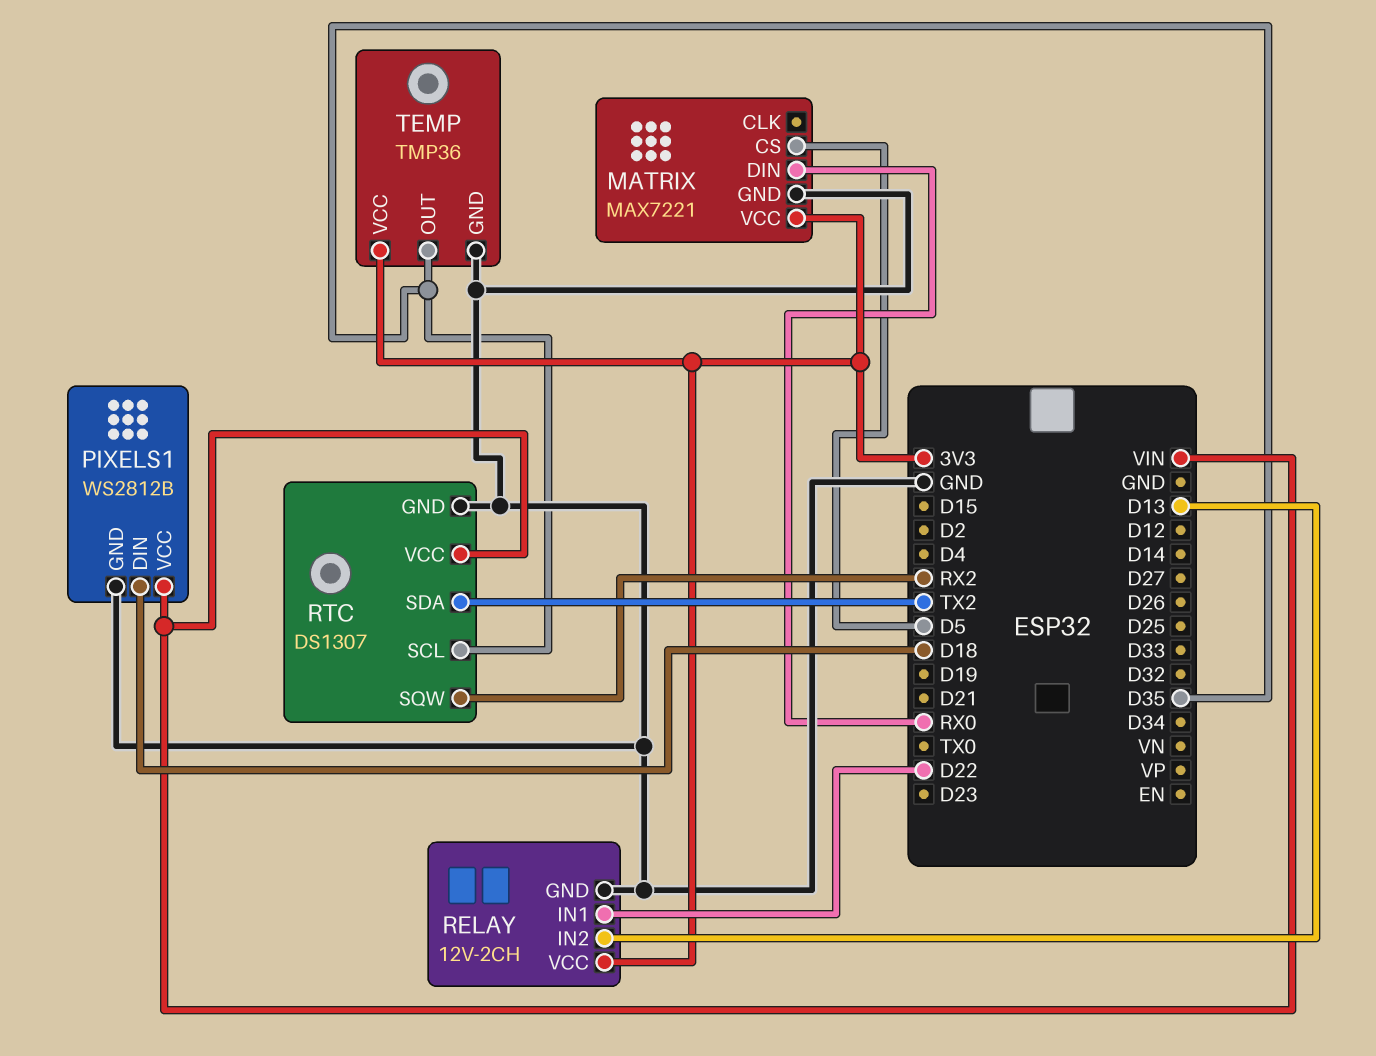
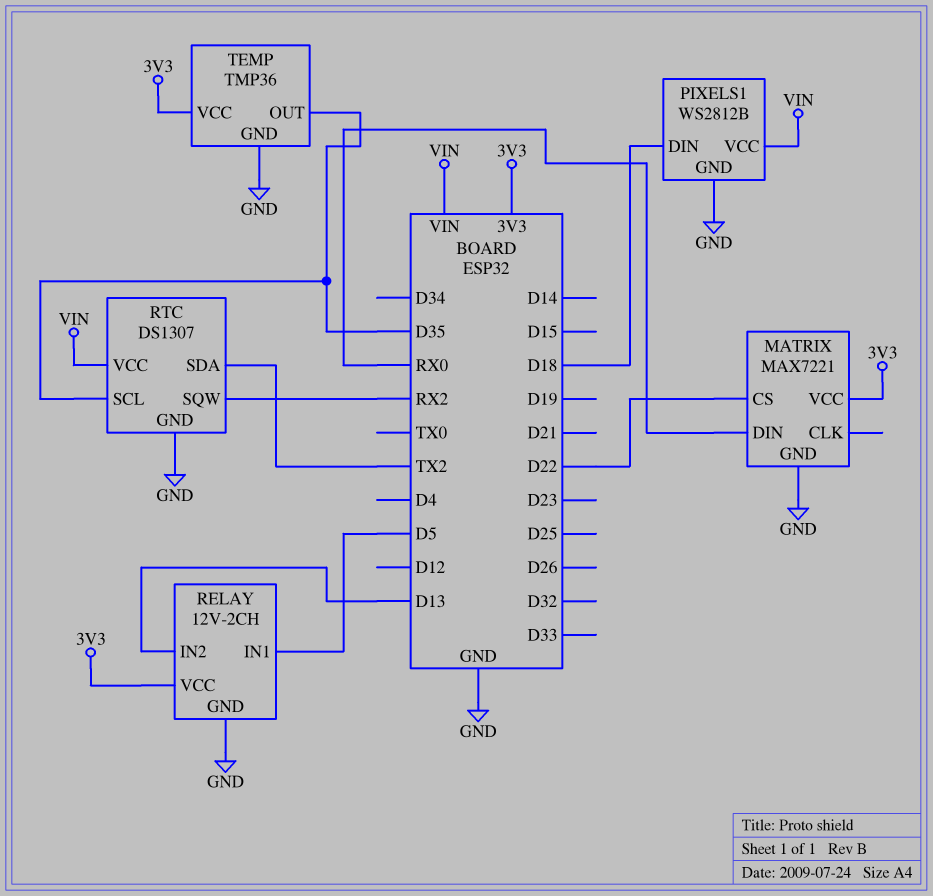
MATRIX pin CS: D5 -> D22
RELAY pin IN1: D22 -> D5

